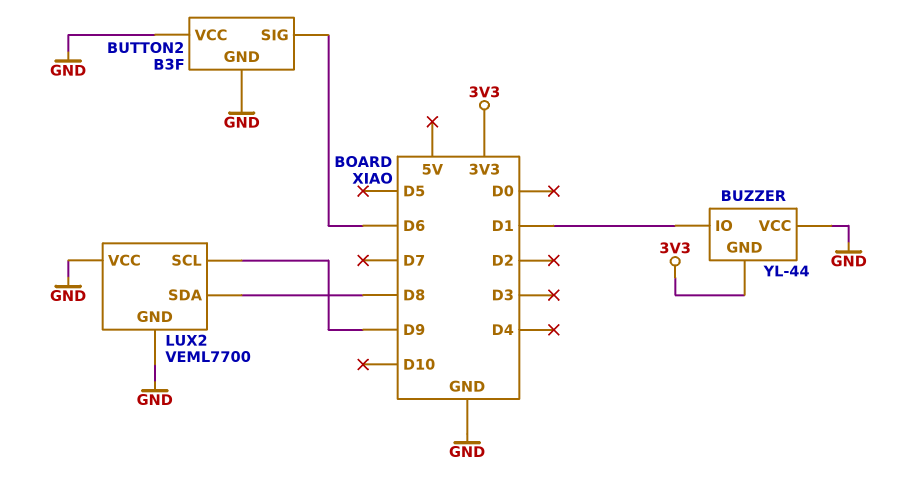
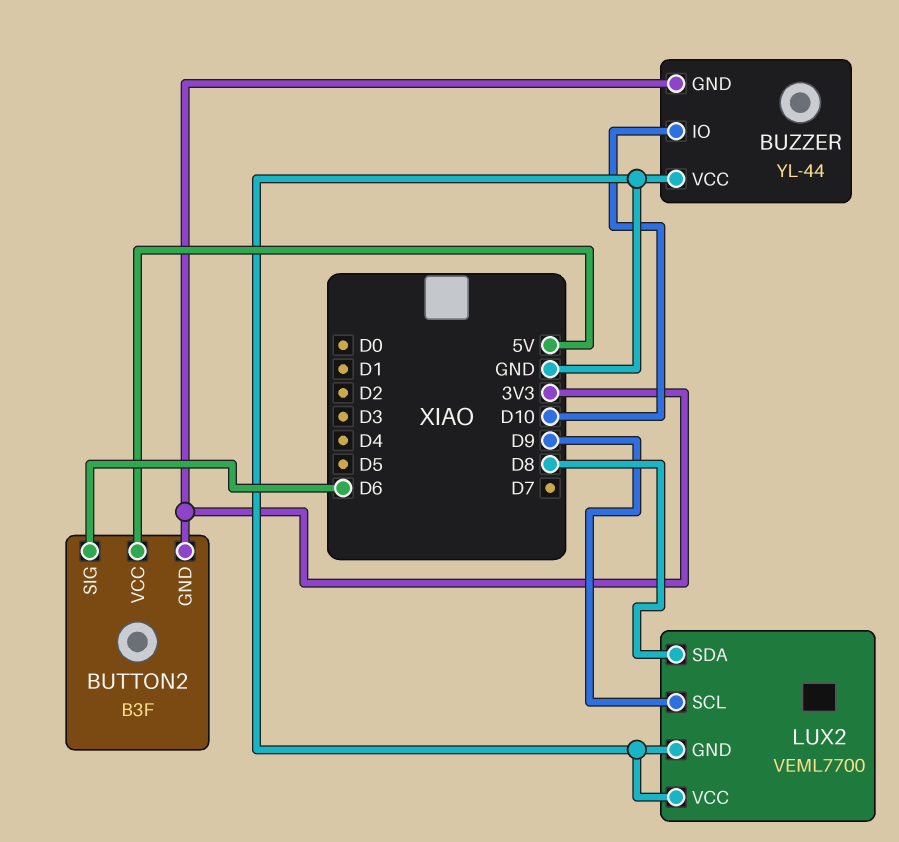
BUTTON2 pin GND: GND -> 3V3
BUTTON2 pin VCC: GND -> 5V
BUZZER pin IO: D1 -> D10

